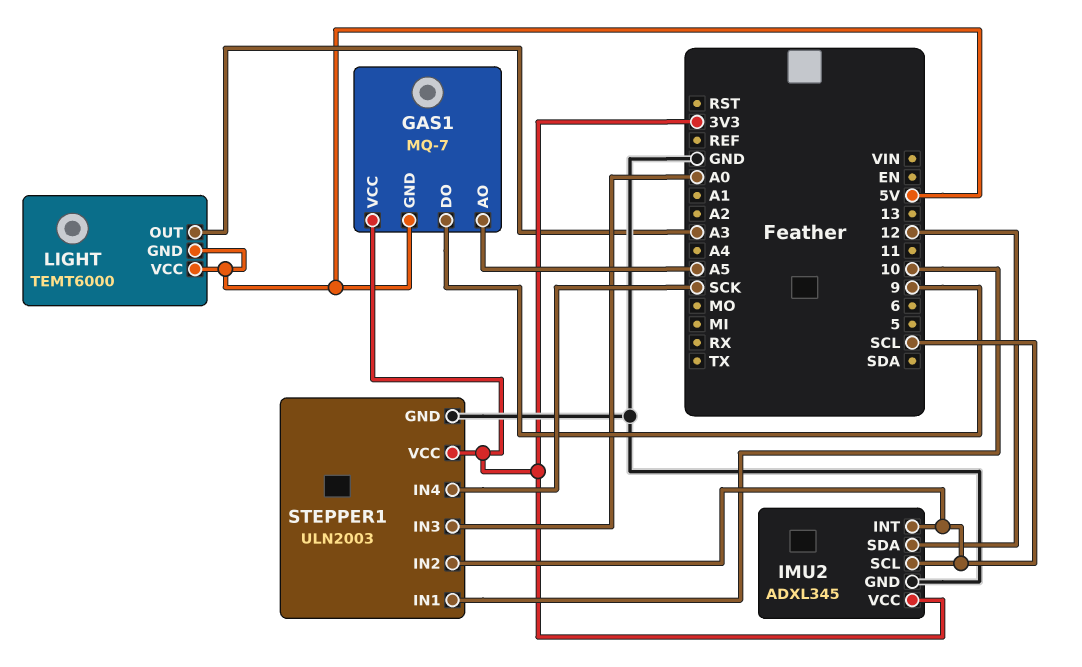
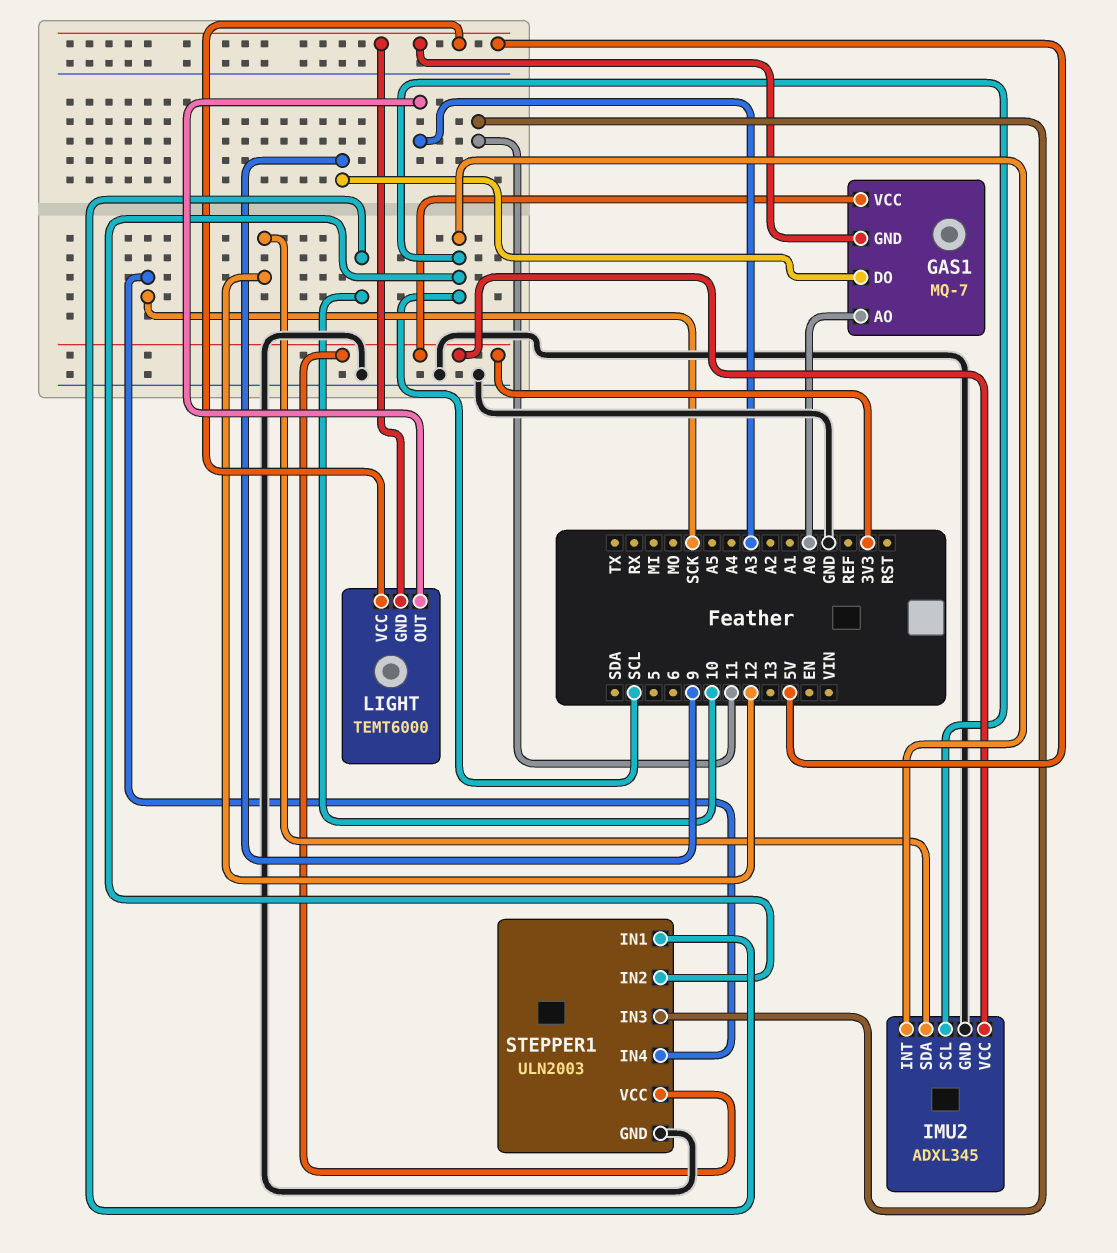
GAS1 pin AO: A5 -> A0
STEPPER1 pin IN3: A0 -> 11

